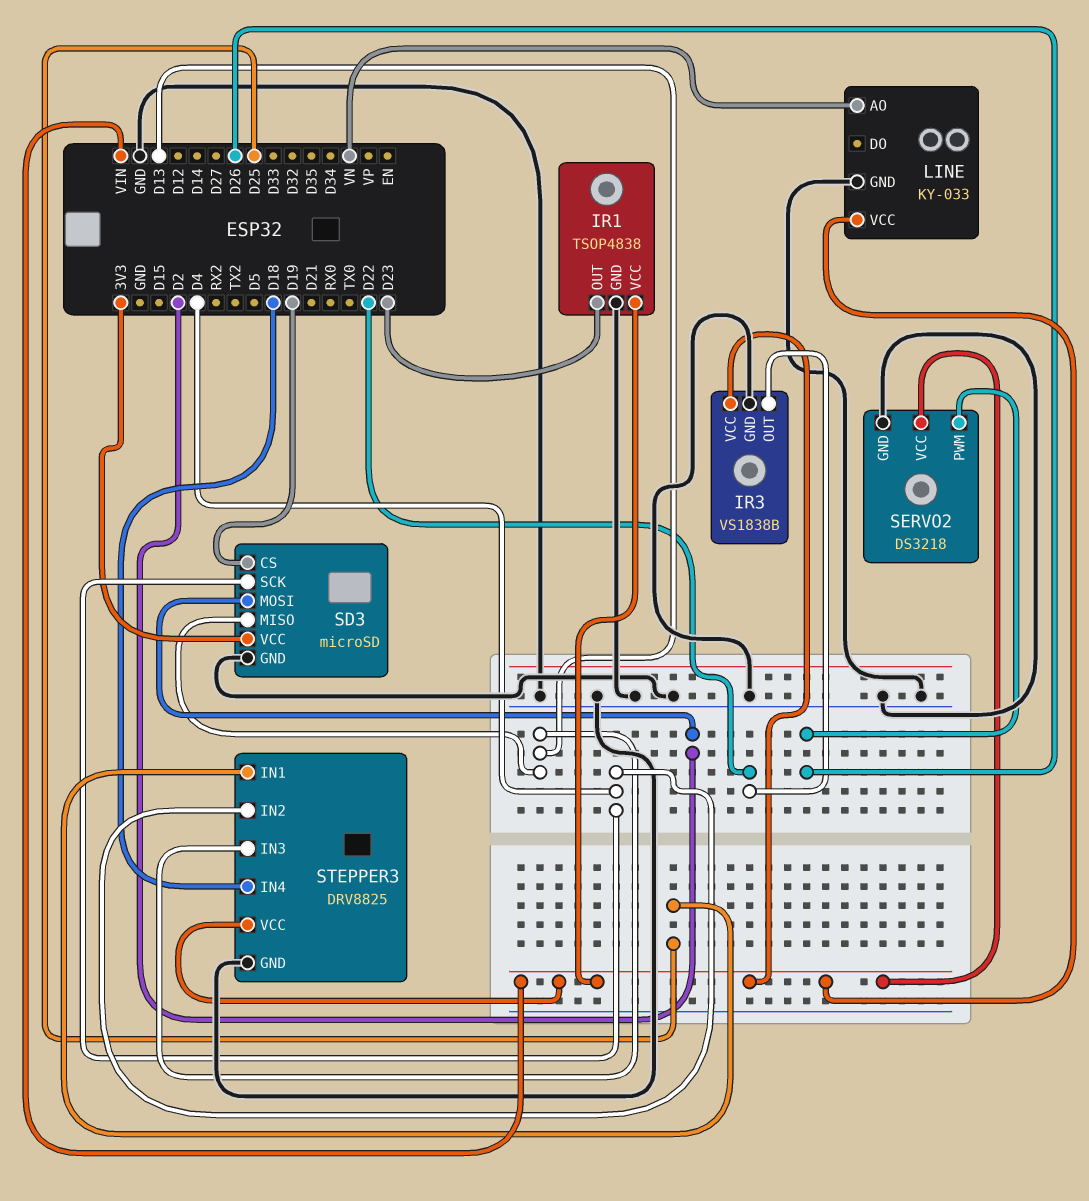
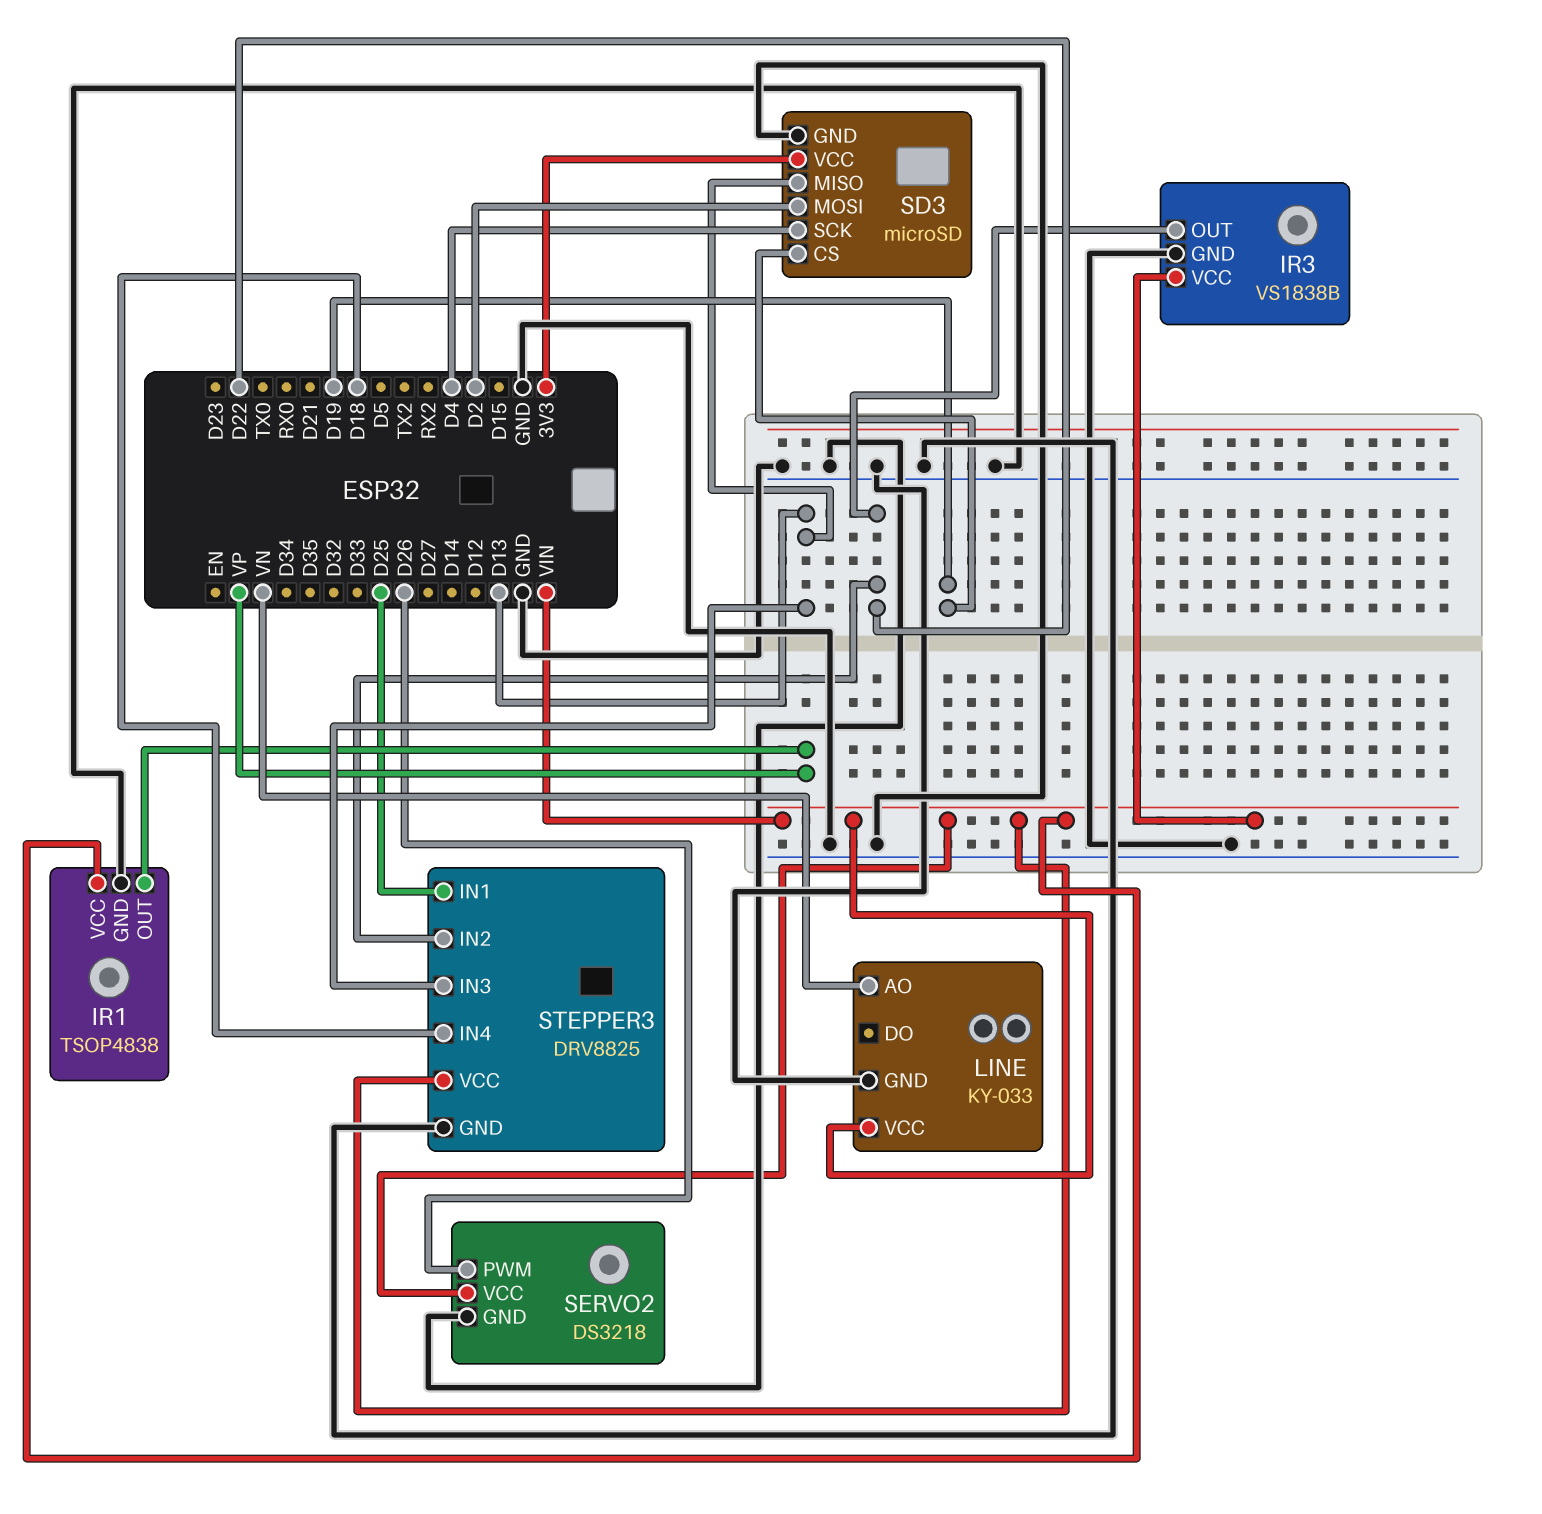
IR1 pin OUT: D23 -> VP
STEPPER3 pin IN2: D4 -> D22

